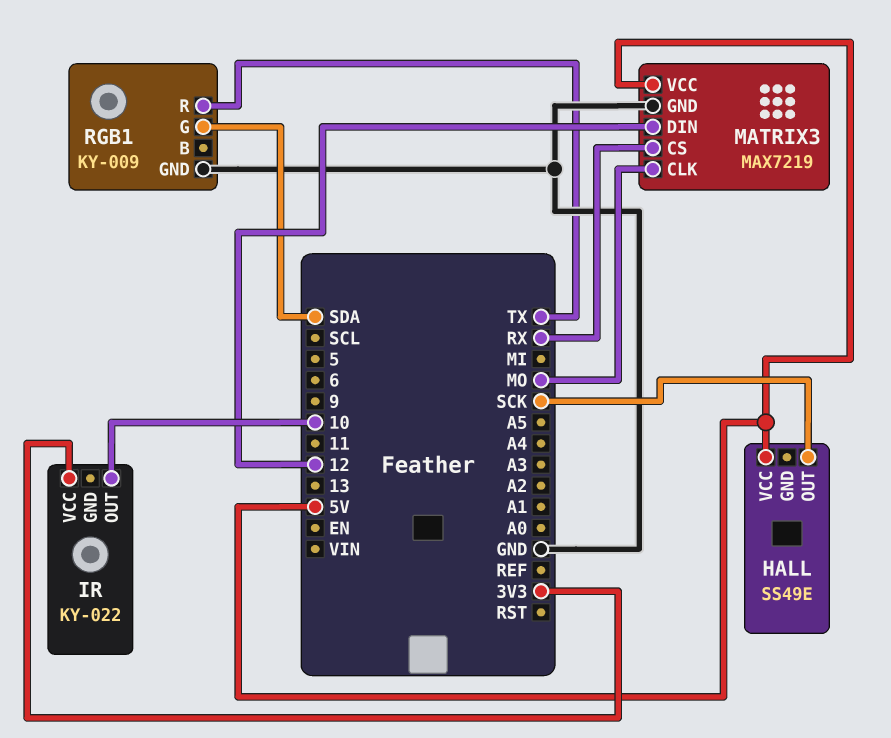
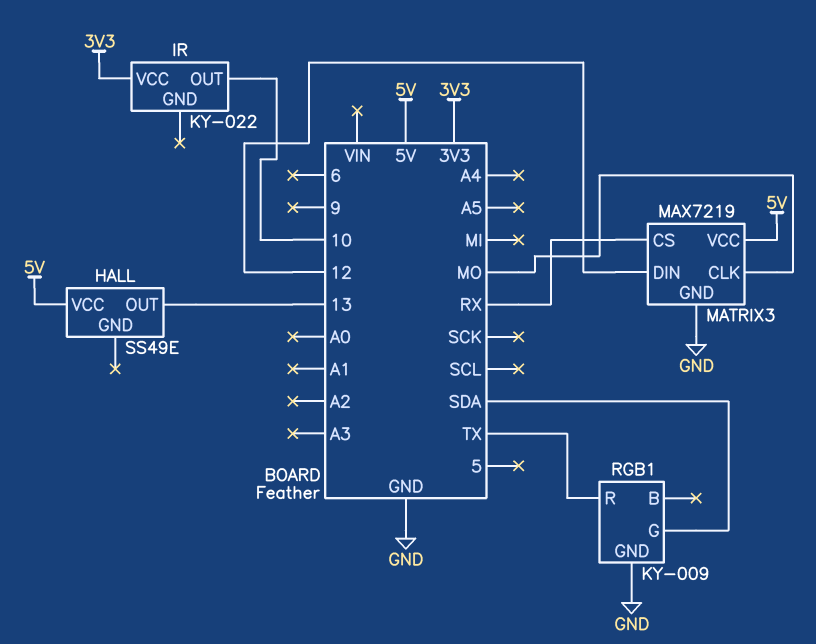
HALL pin OUT: SCK -> 13

